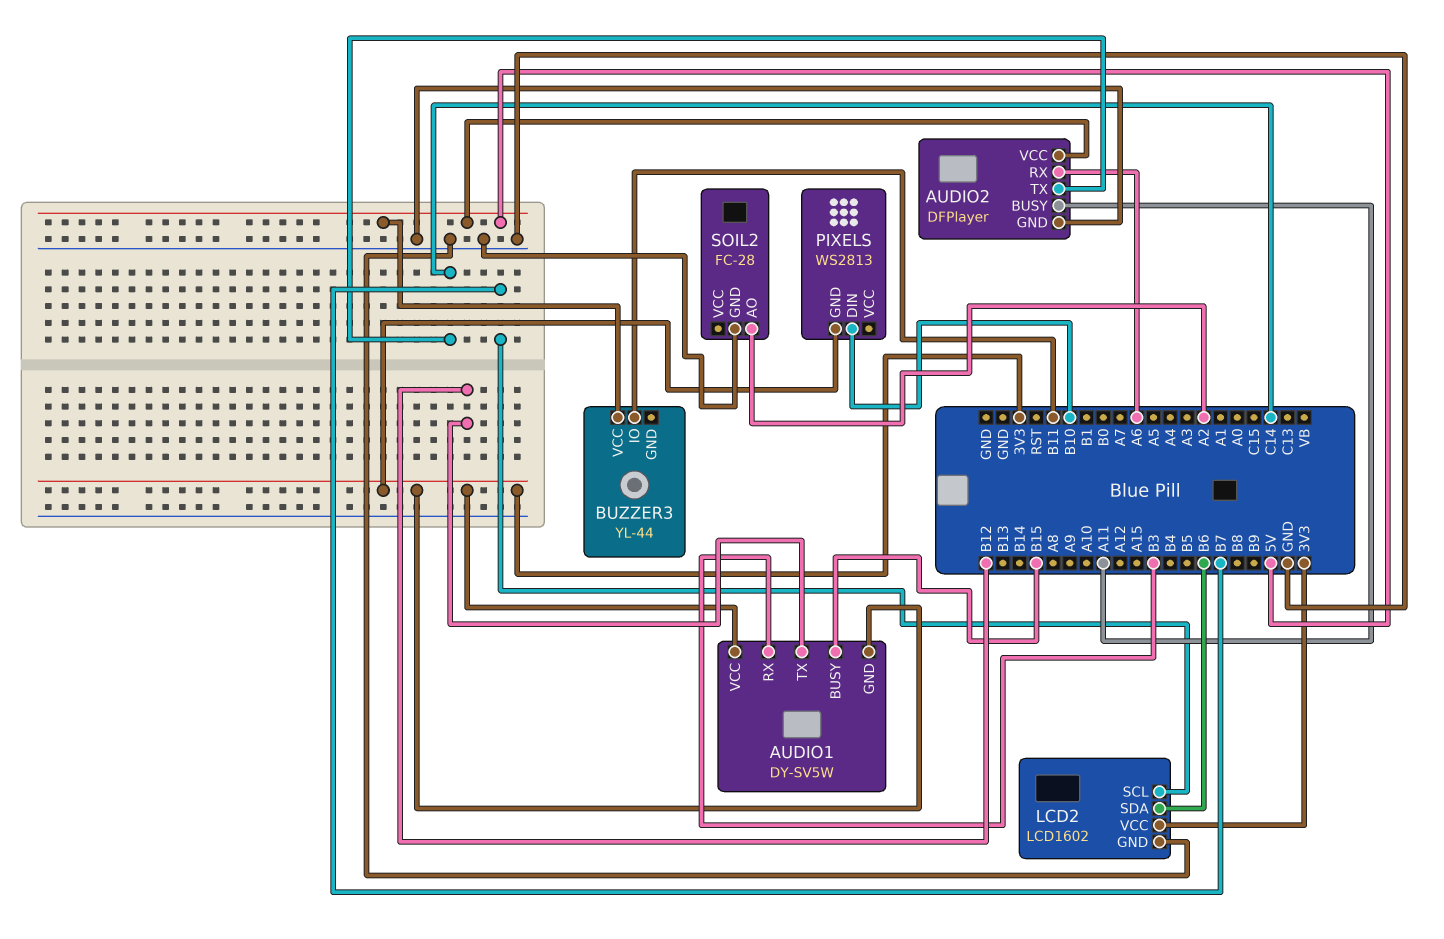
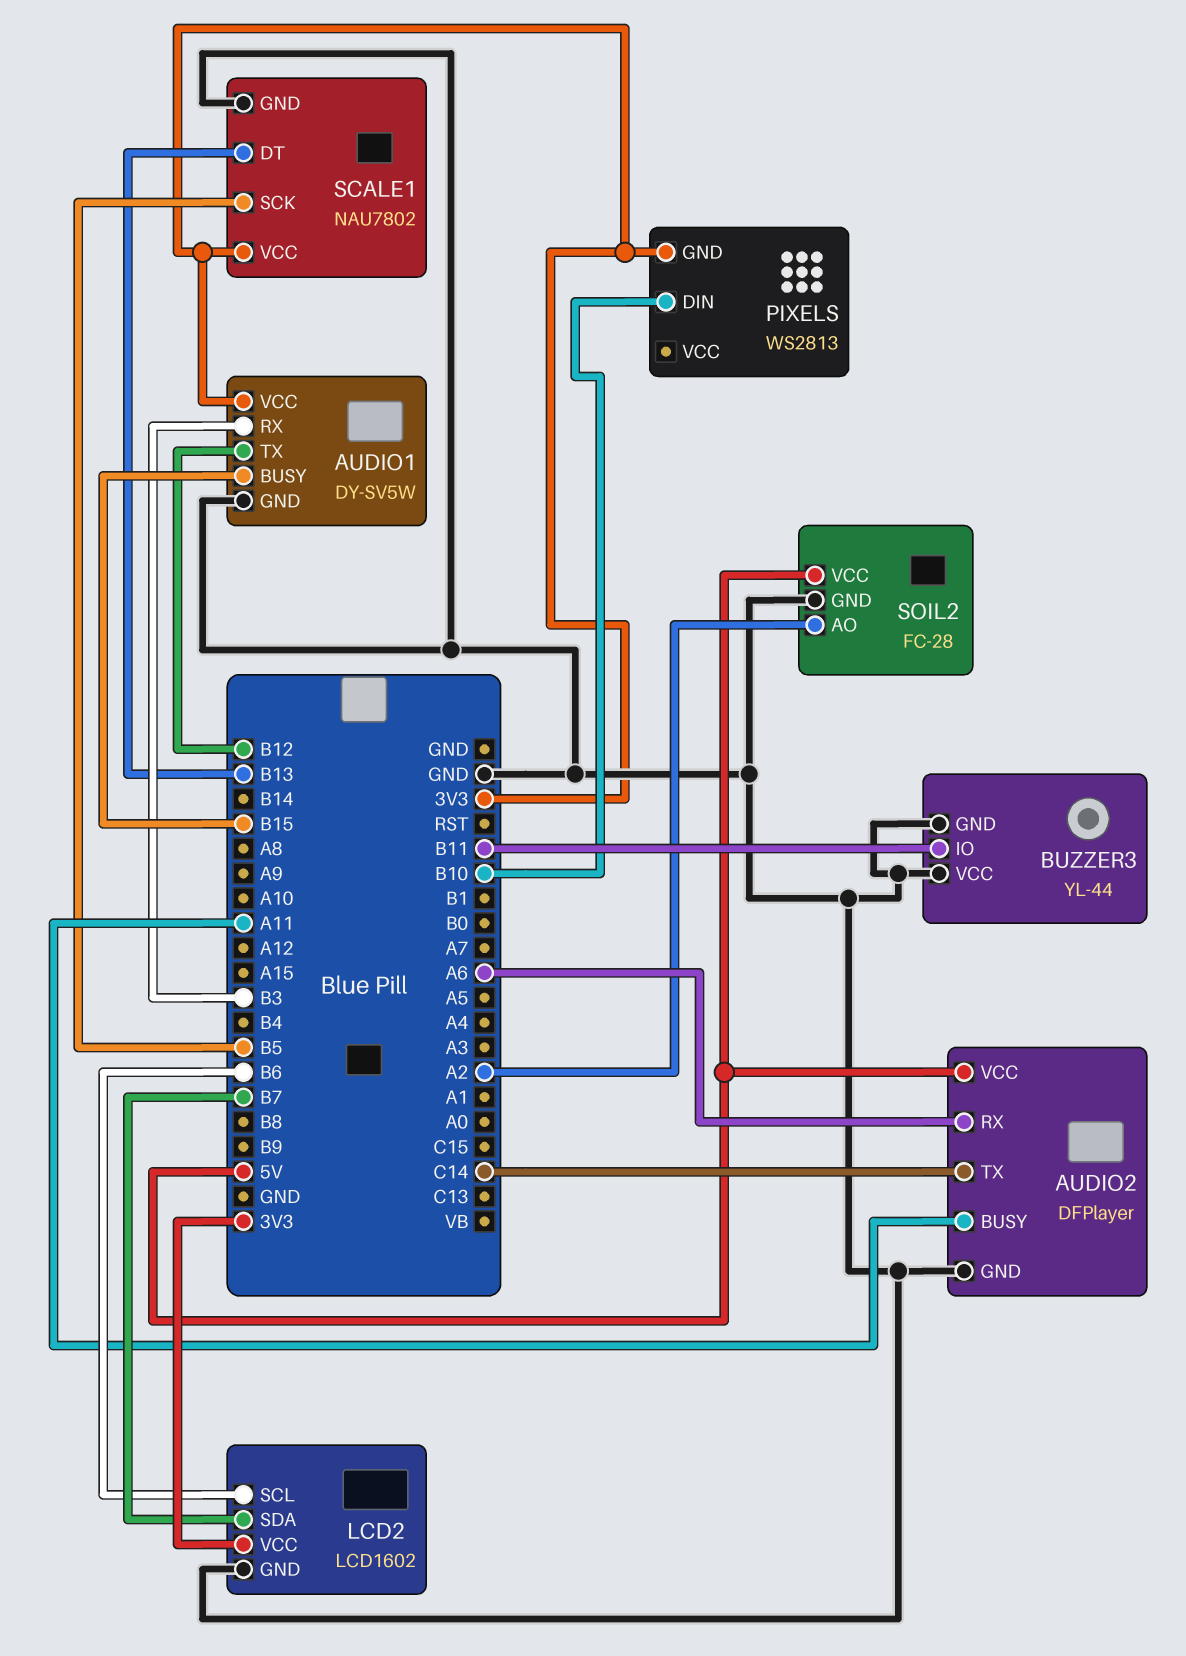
AUDIO1 pin GND: 3V3 -> GND
BUZZER3 pin GND: none -> GND
BUZZER3 pin VCC: 5V -> GND
LCD2 pin SCL: B7 -> B6
LCD2 pin SDA: B6 -> B7
SCALE1: none -> NAU7802
SCALE1 pin DT: none -> B13
SCALE1 pin GND: none -> GND
SCALE1 pin SCK: none -> B5
SCALE1 pin VCC: none -> 3V3
SOIL2 pin VCC: none -> 5V

